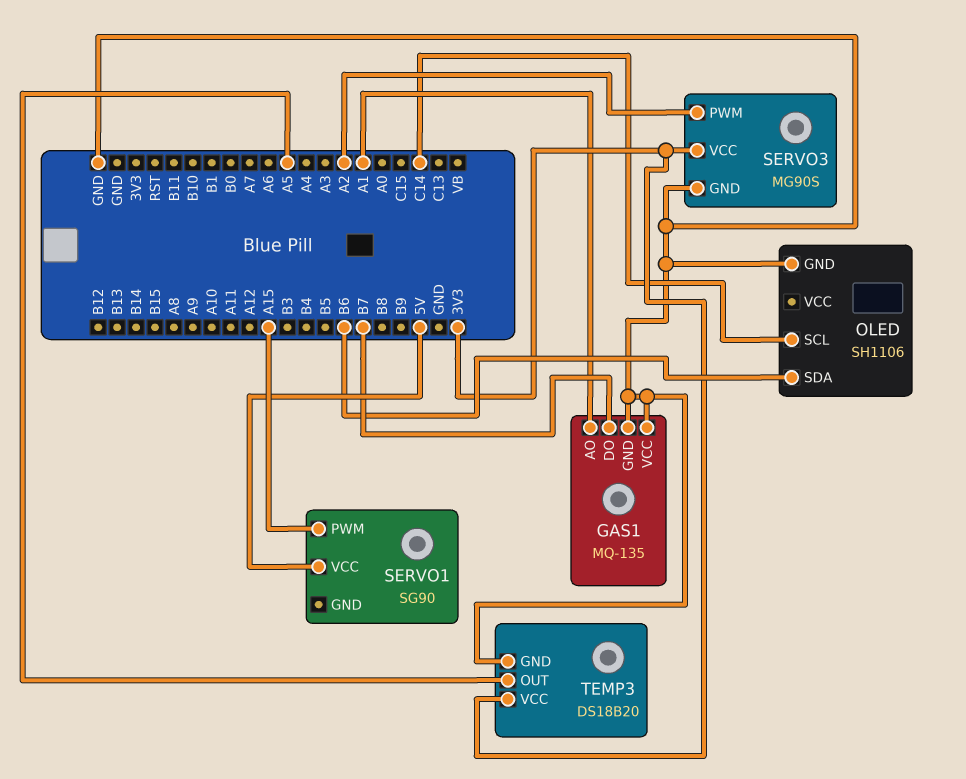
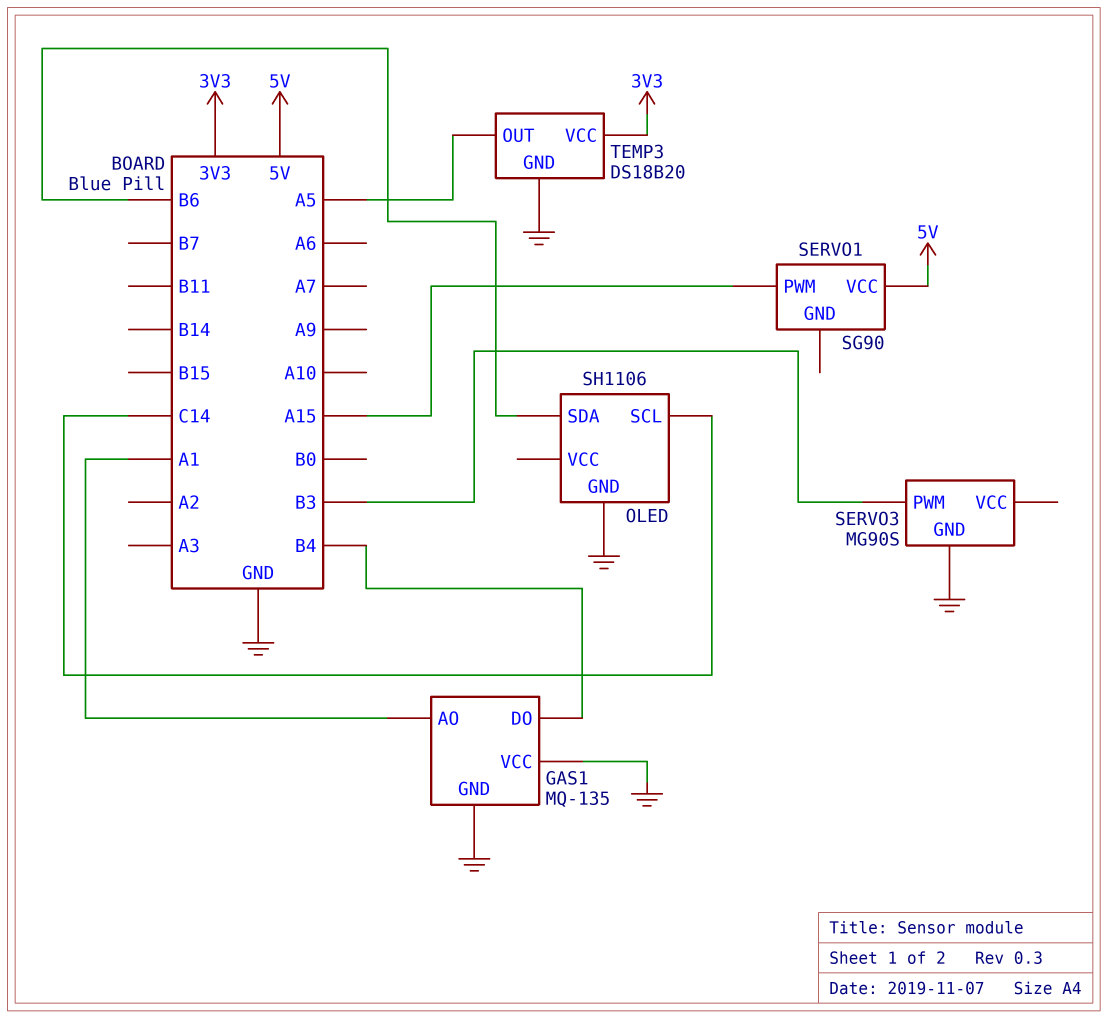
GAS1 pin DO: B7 -> B4
SERVO3 pin PWM: A2 -> B3
SERVO3 pin VCC: 3V3 -> none

